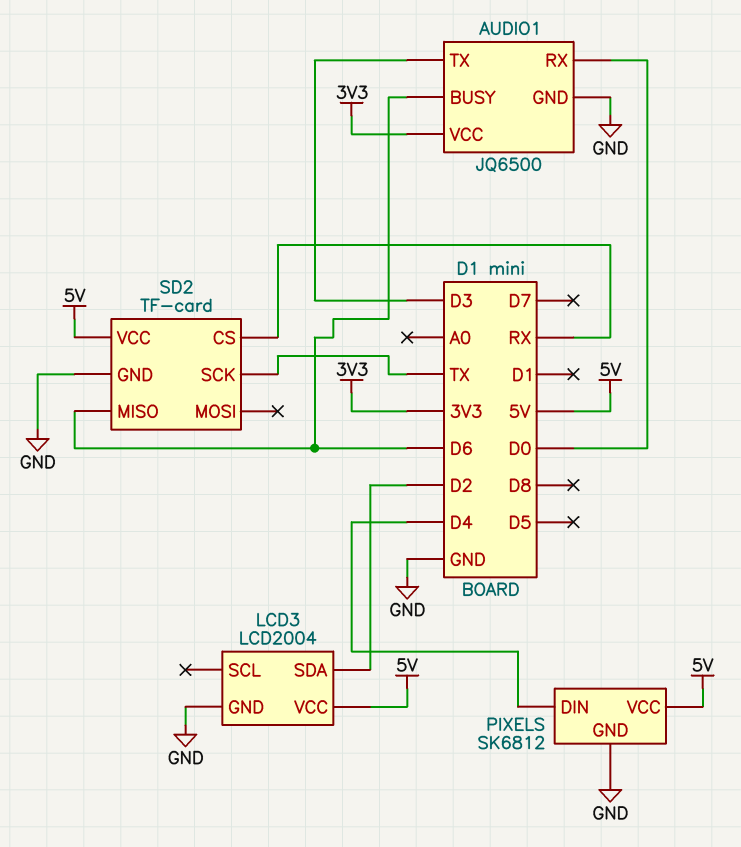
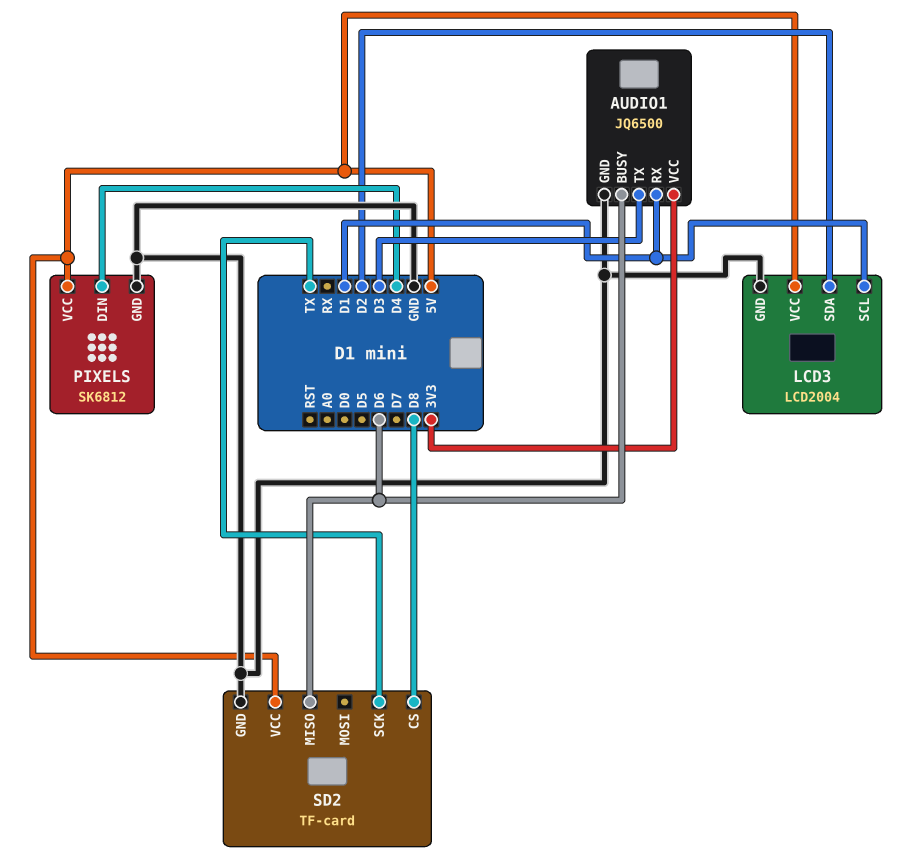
AUDIO1 pin RX: D0 -> D1
LCD3 pin SCL: none -> D1
SD2 pin CS: RX -> D8

